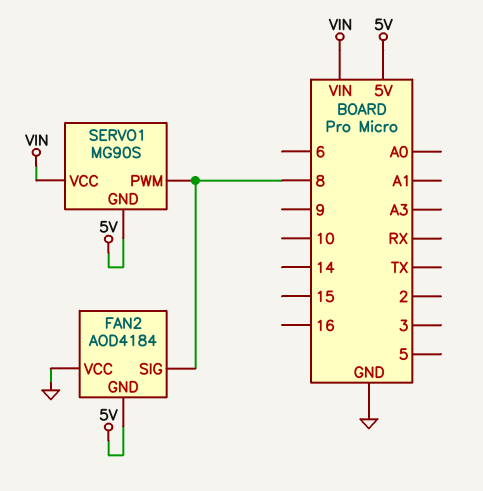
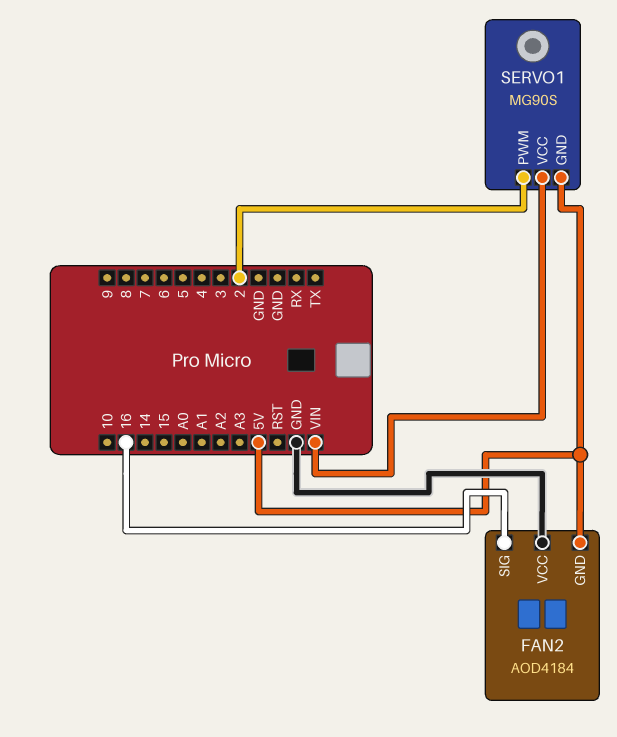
FAN2 pin SIG: 8 -> 16
SERVO1 pin PWM: 8 -> 2

